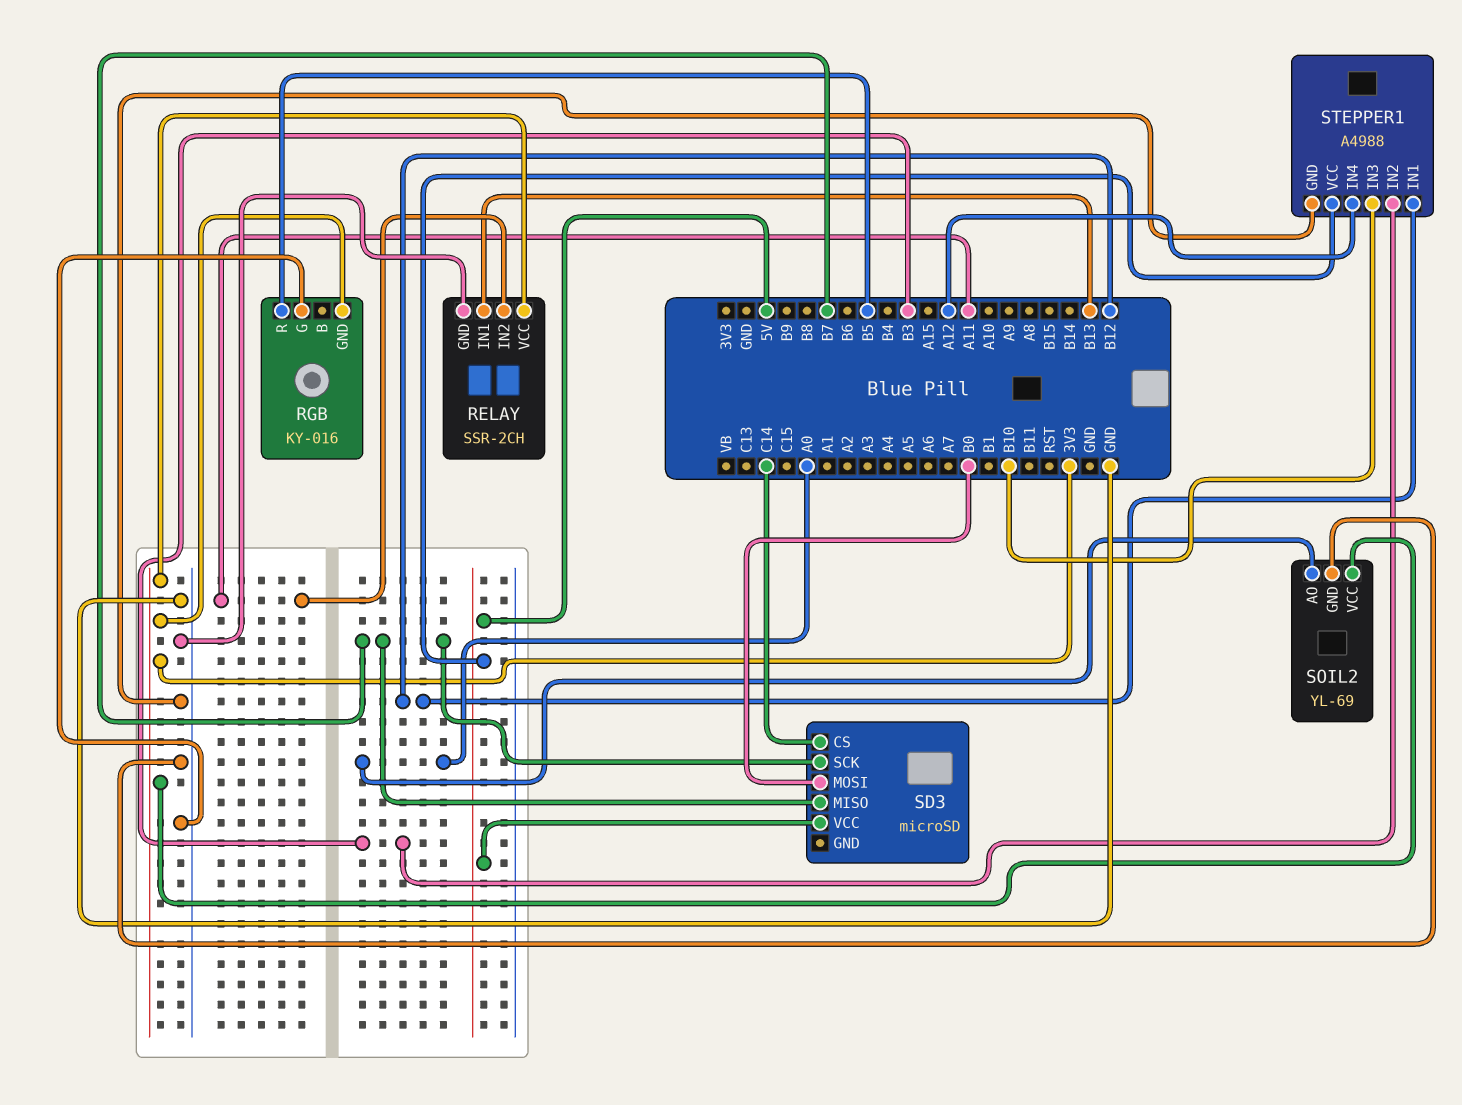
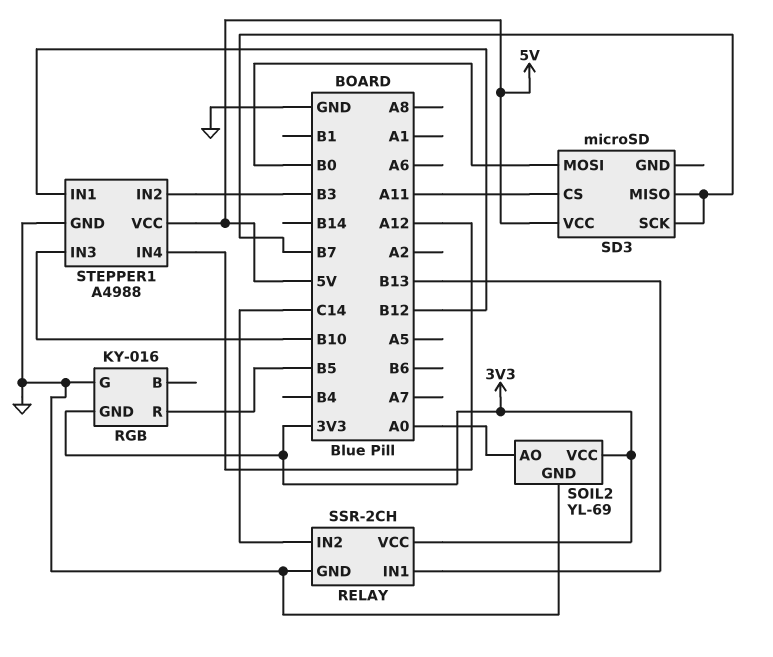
RELAY pin IN2: A11 -> C14
SD3 pin CS: C14 -> A11

